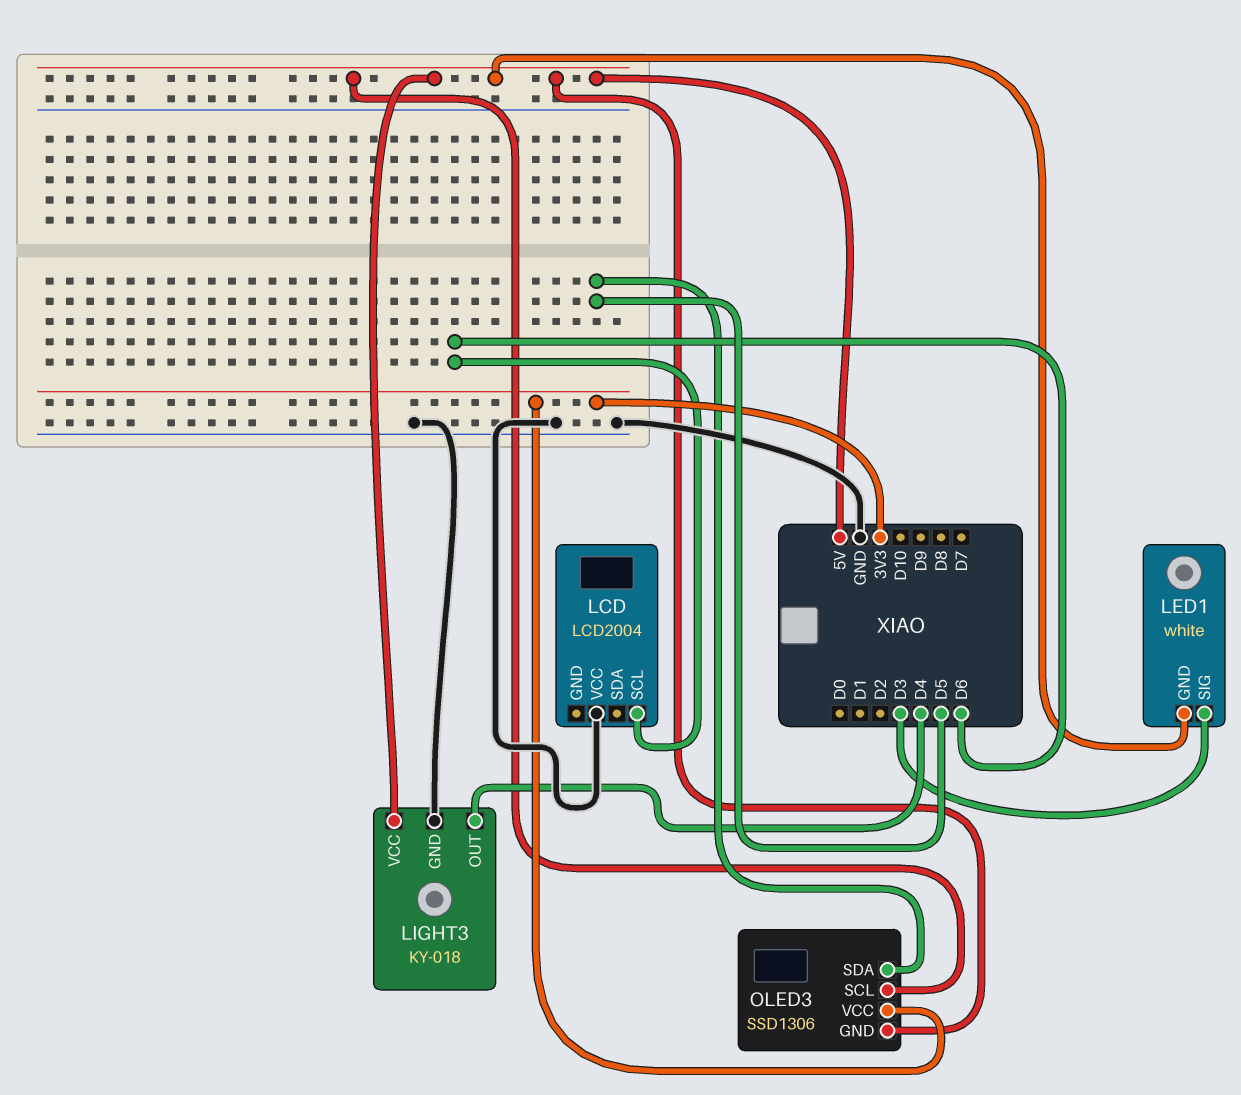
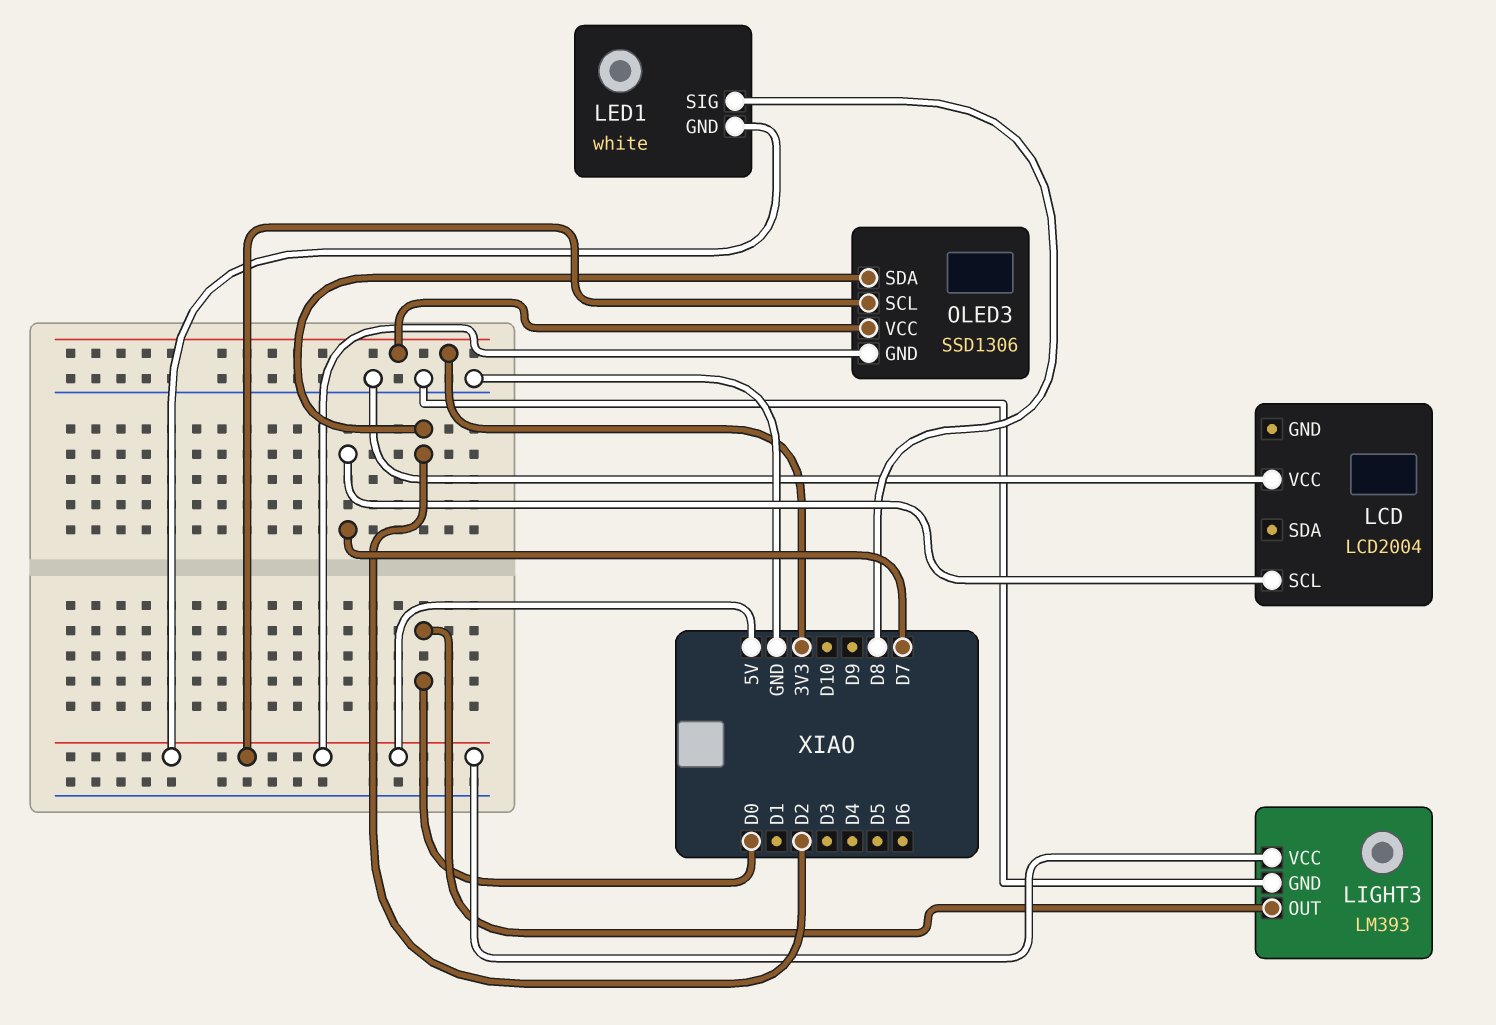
LCD pin SCL: D6 -> D7
LED1 pin SIG: D3 -> D8
LIGHT3: KY-018 -> LM393
LIGHT3 pin OUT: D4 -> D0
OLED3 pin SDA: D5 -> D2

